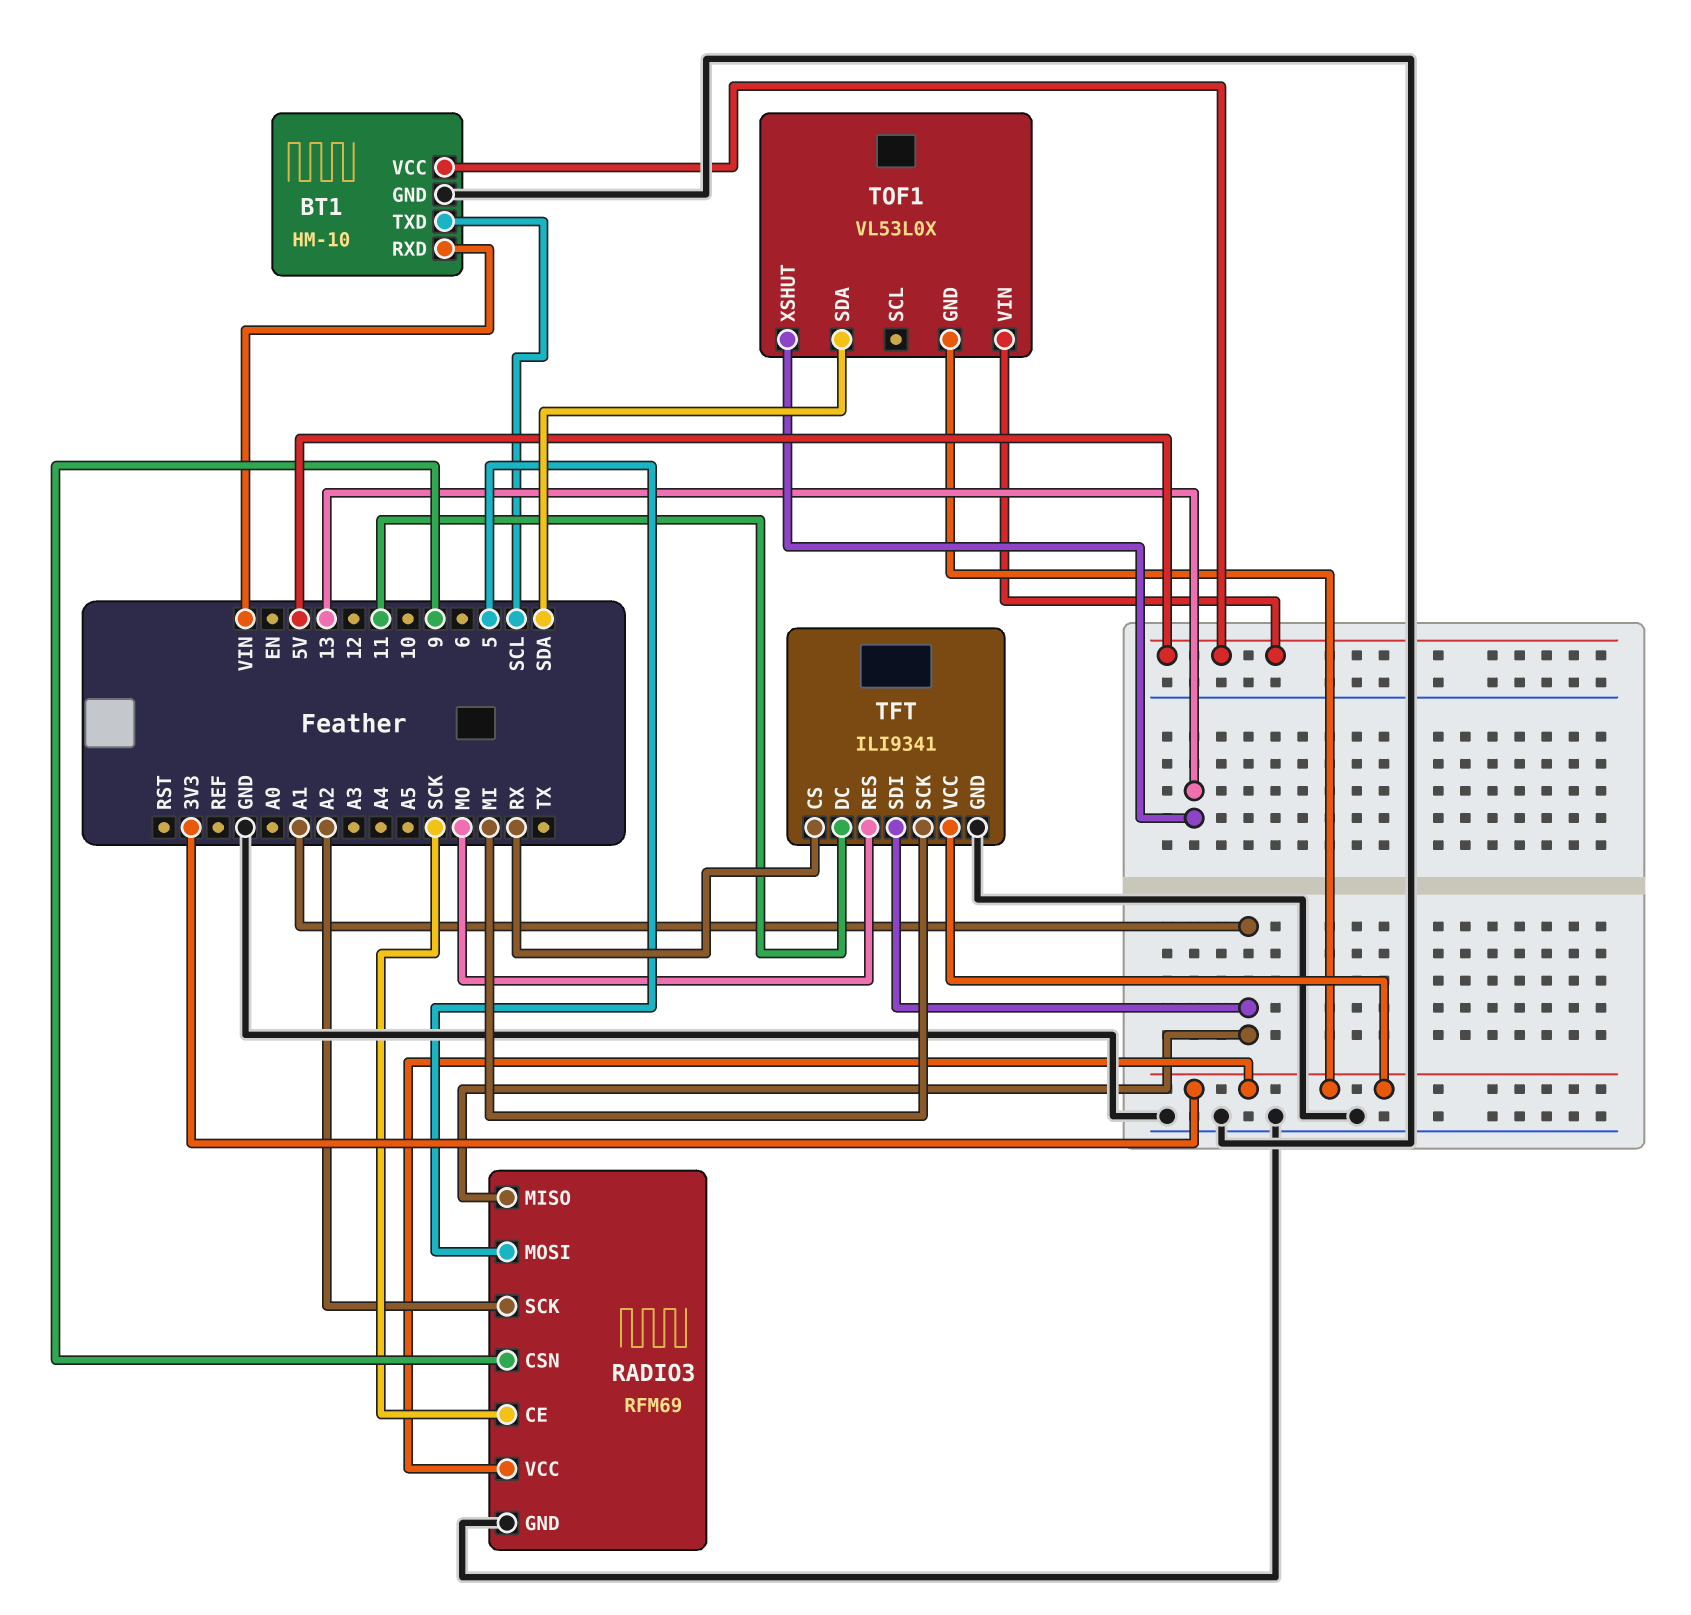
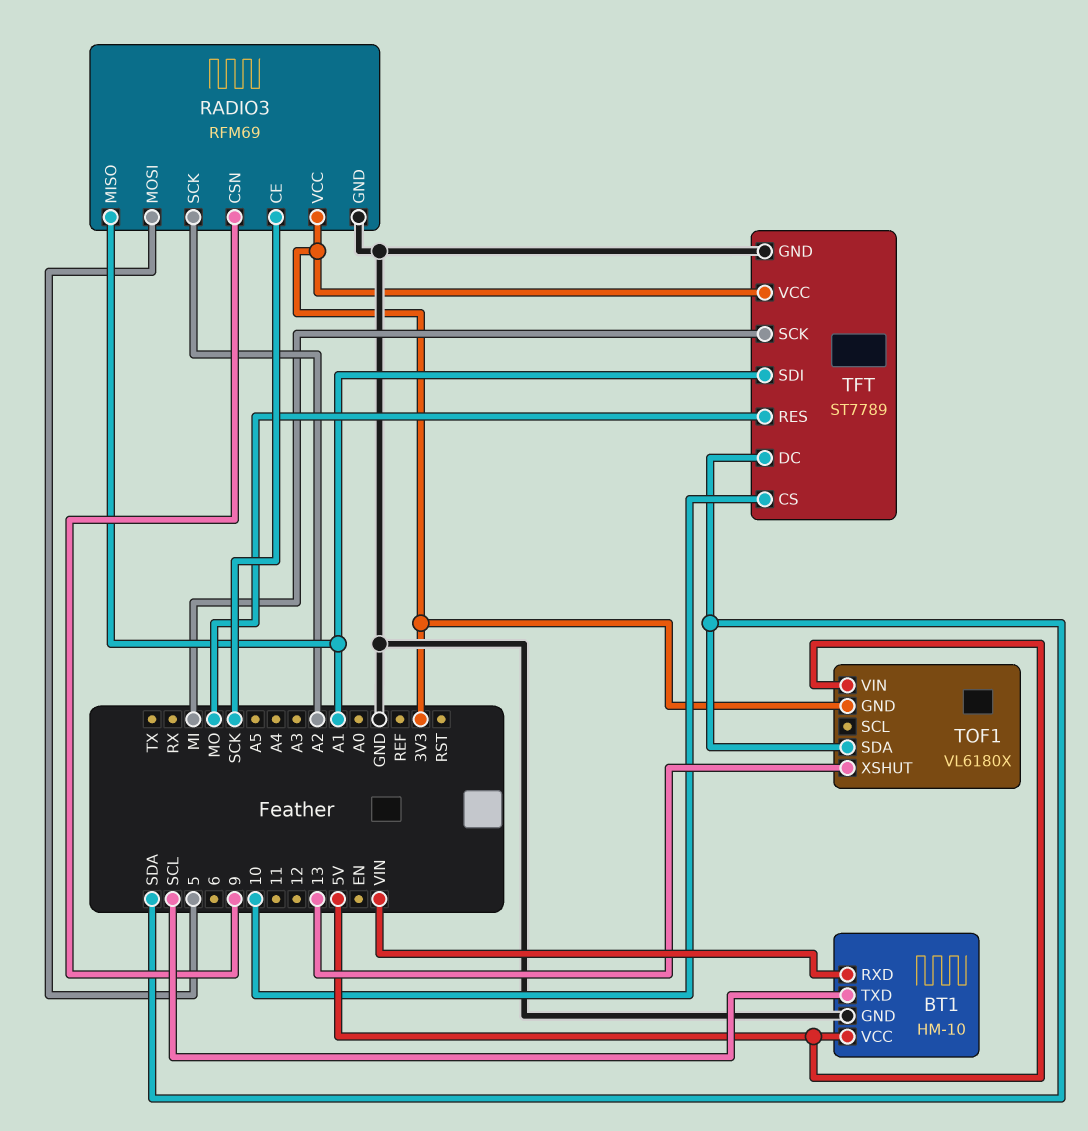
TFT: ILI9341 -> ST7789
TFT pin CS: RX -> 10
TFT pin DC: 11 -> SDA
TOF1: VL53L0X -> VL6180X

